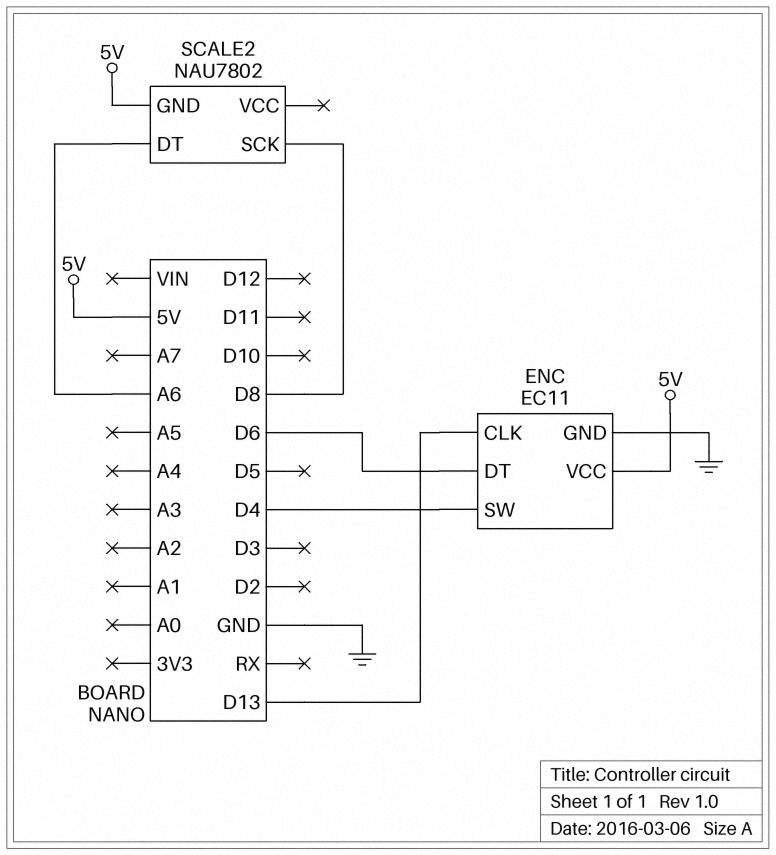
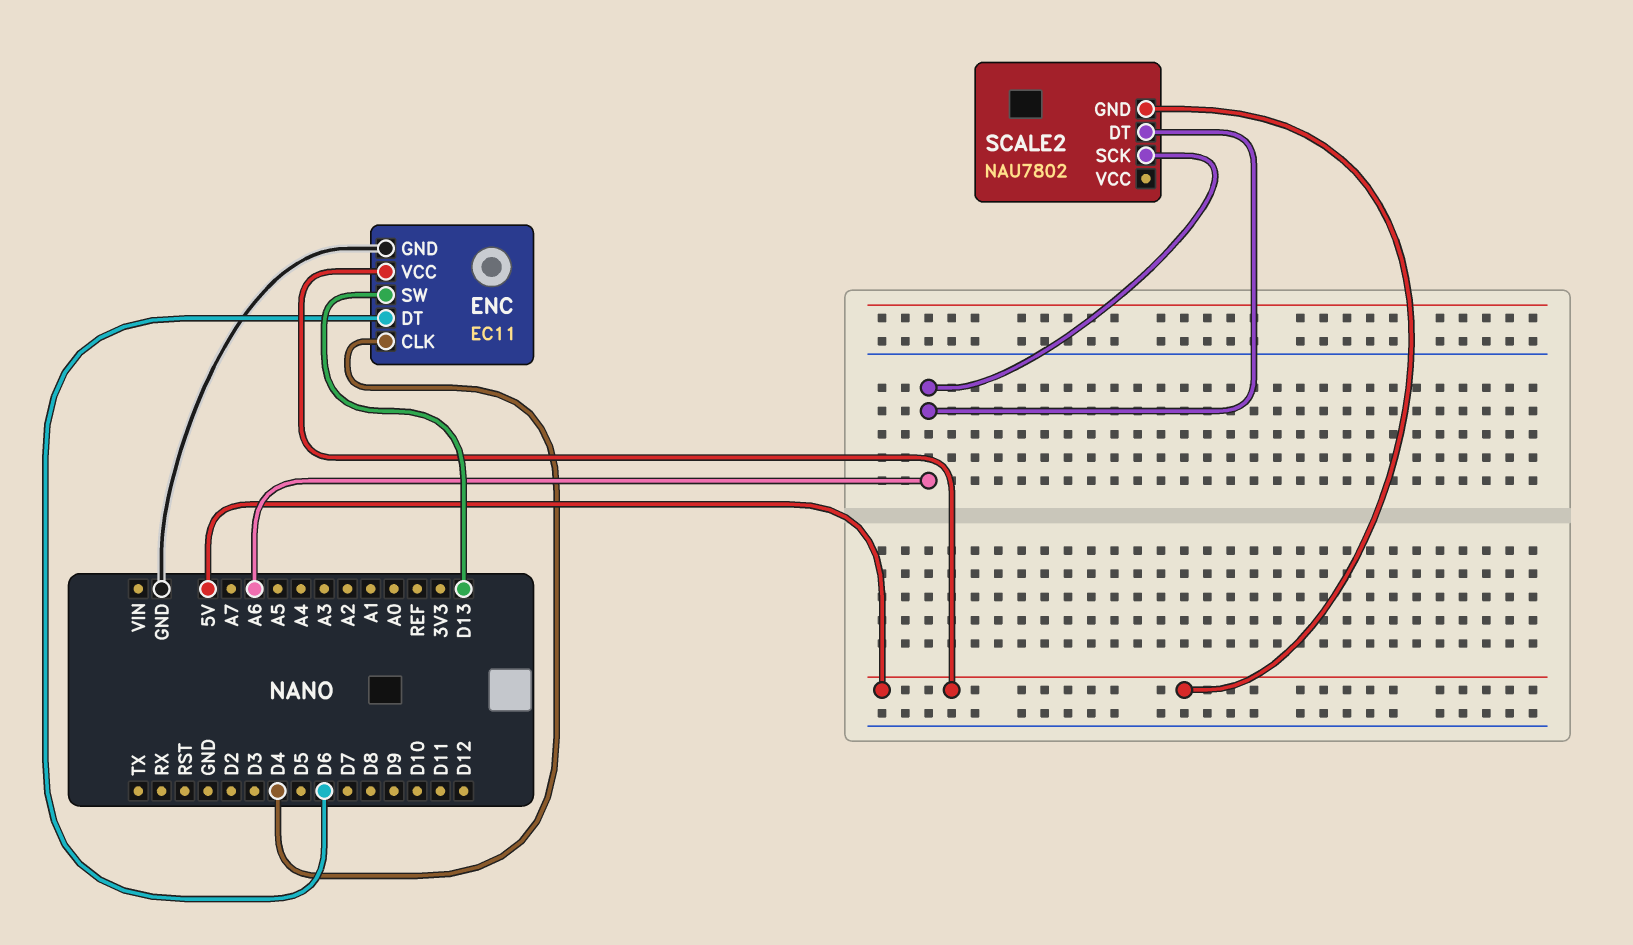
ENC pin CLK: D13 -> D4
ENC pin SW: D4 -> D13
SCALE2 pin SCK: D8 -> A6

